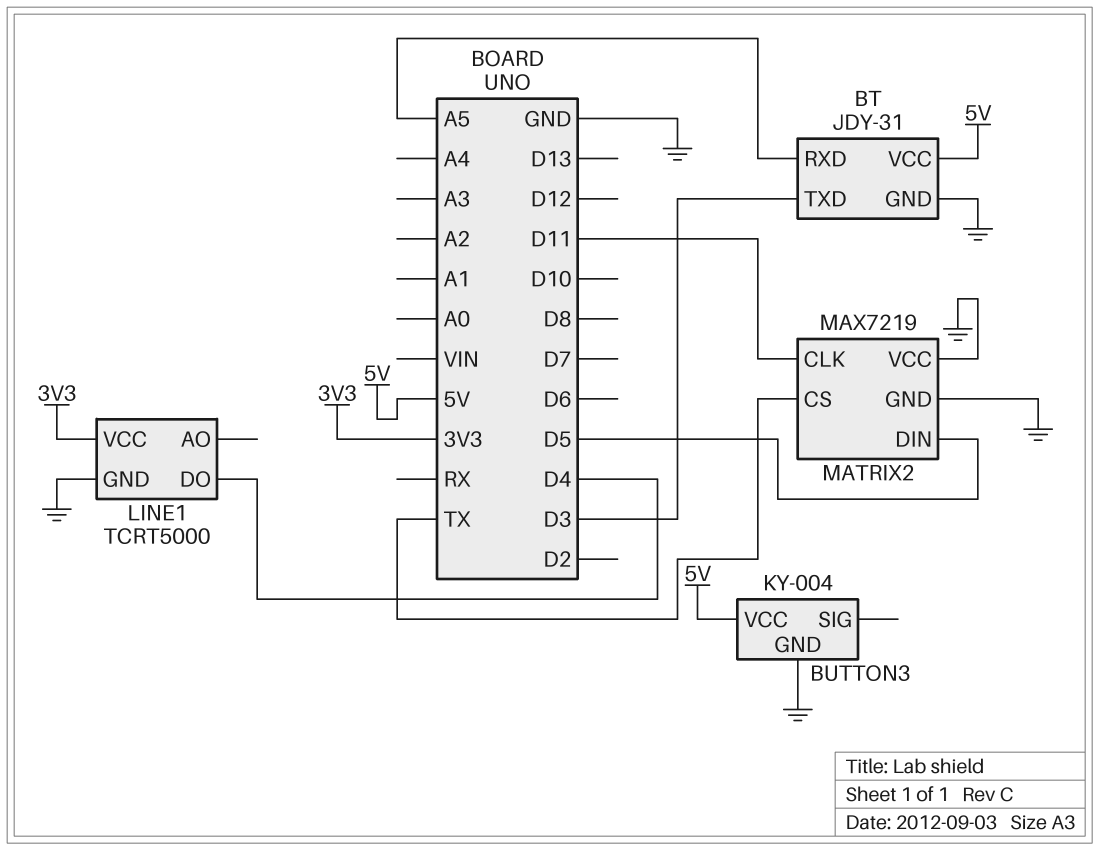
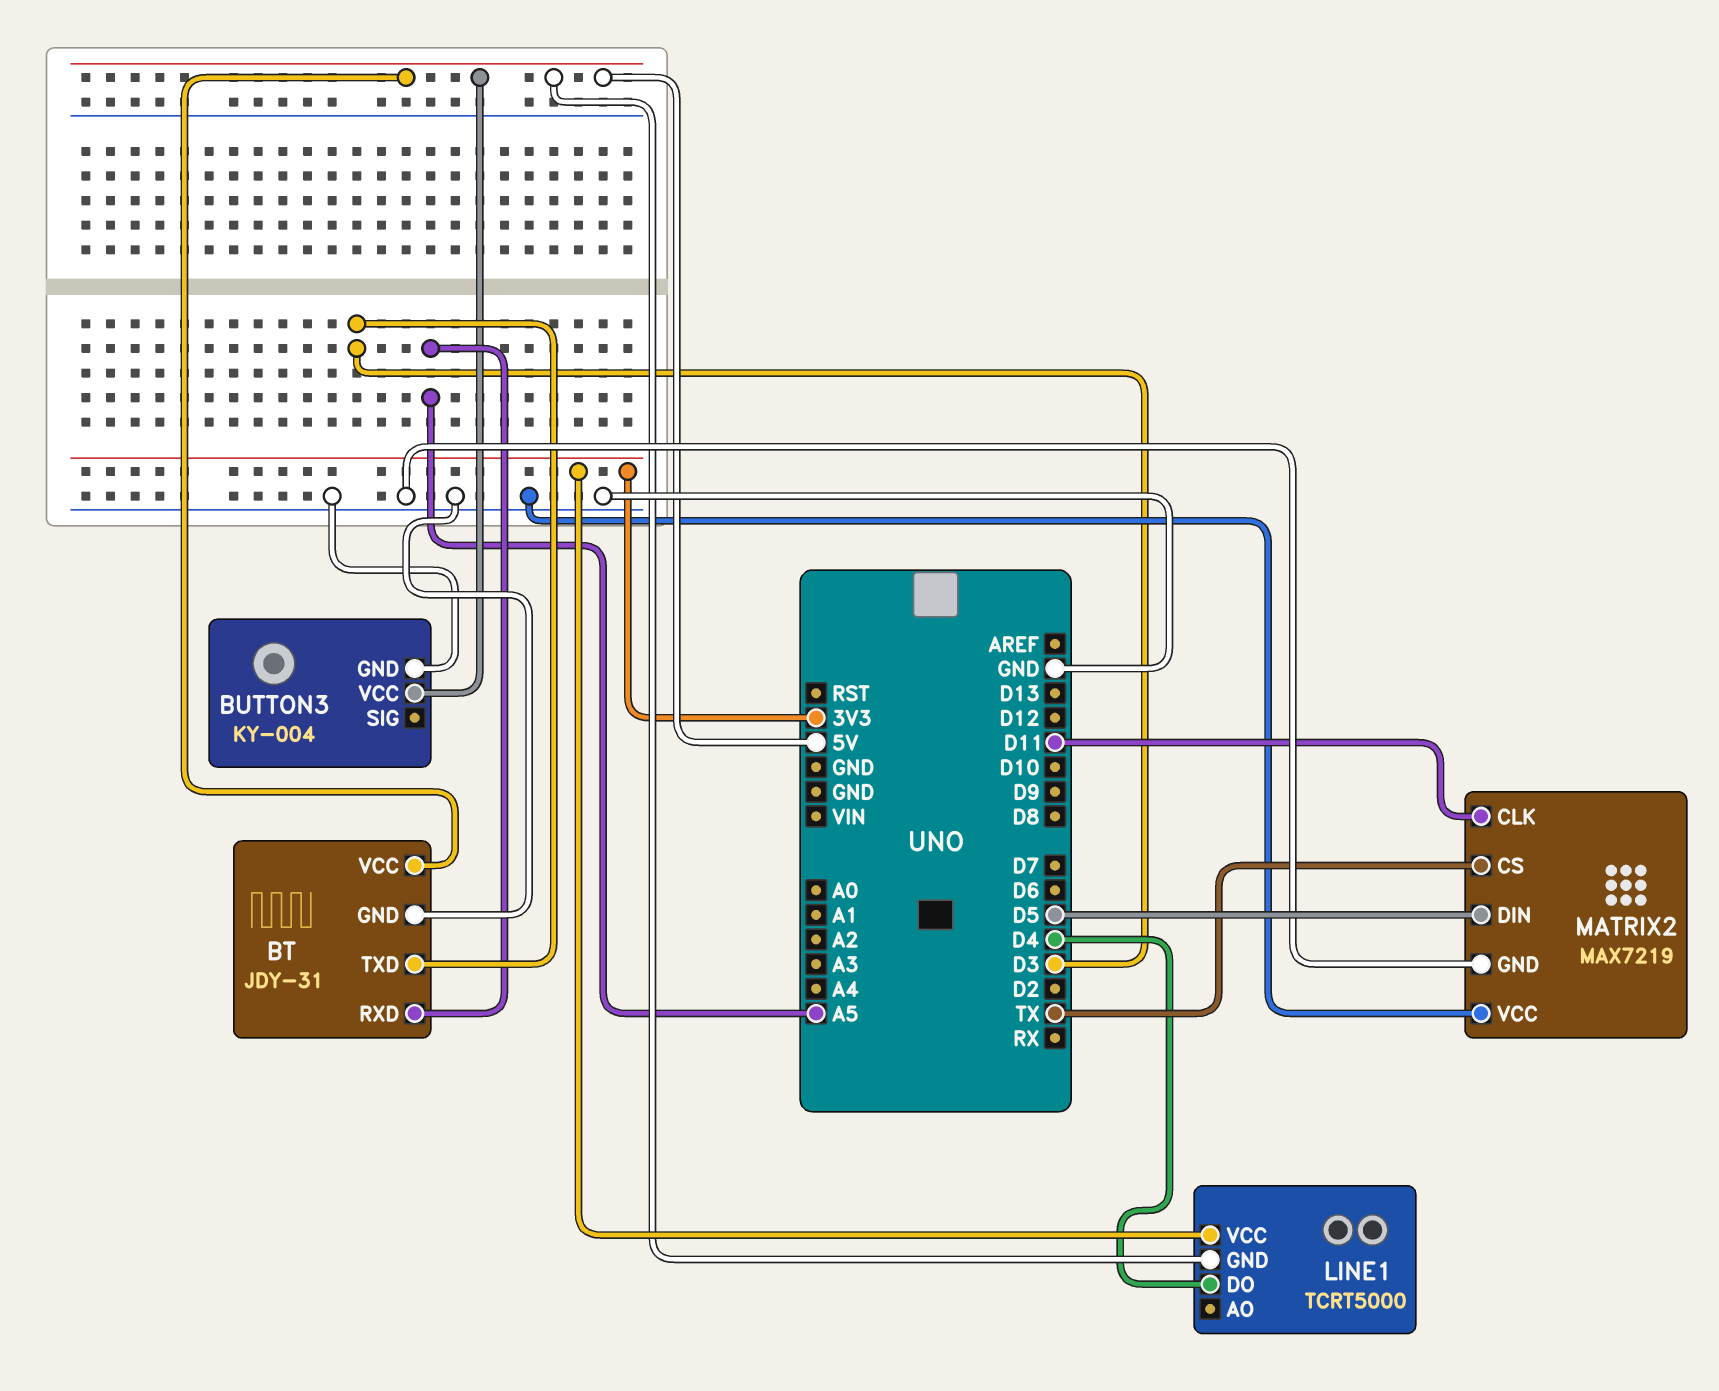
LINE1 pin GND: GND -> 5V

